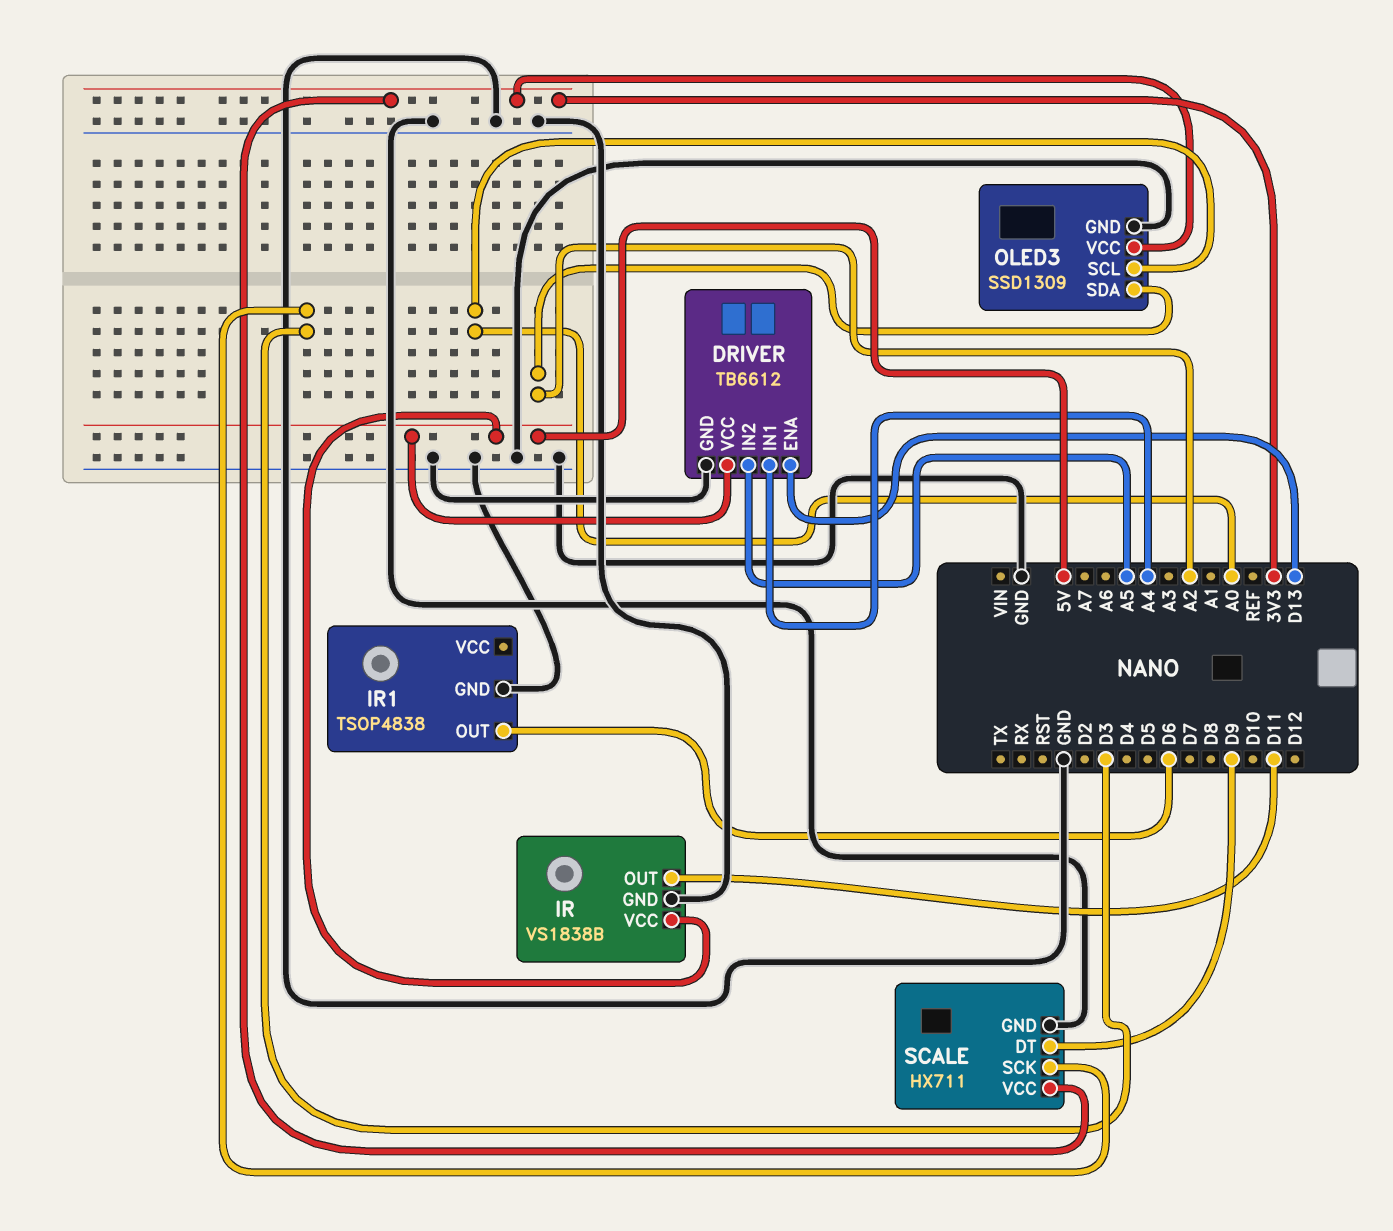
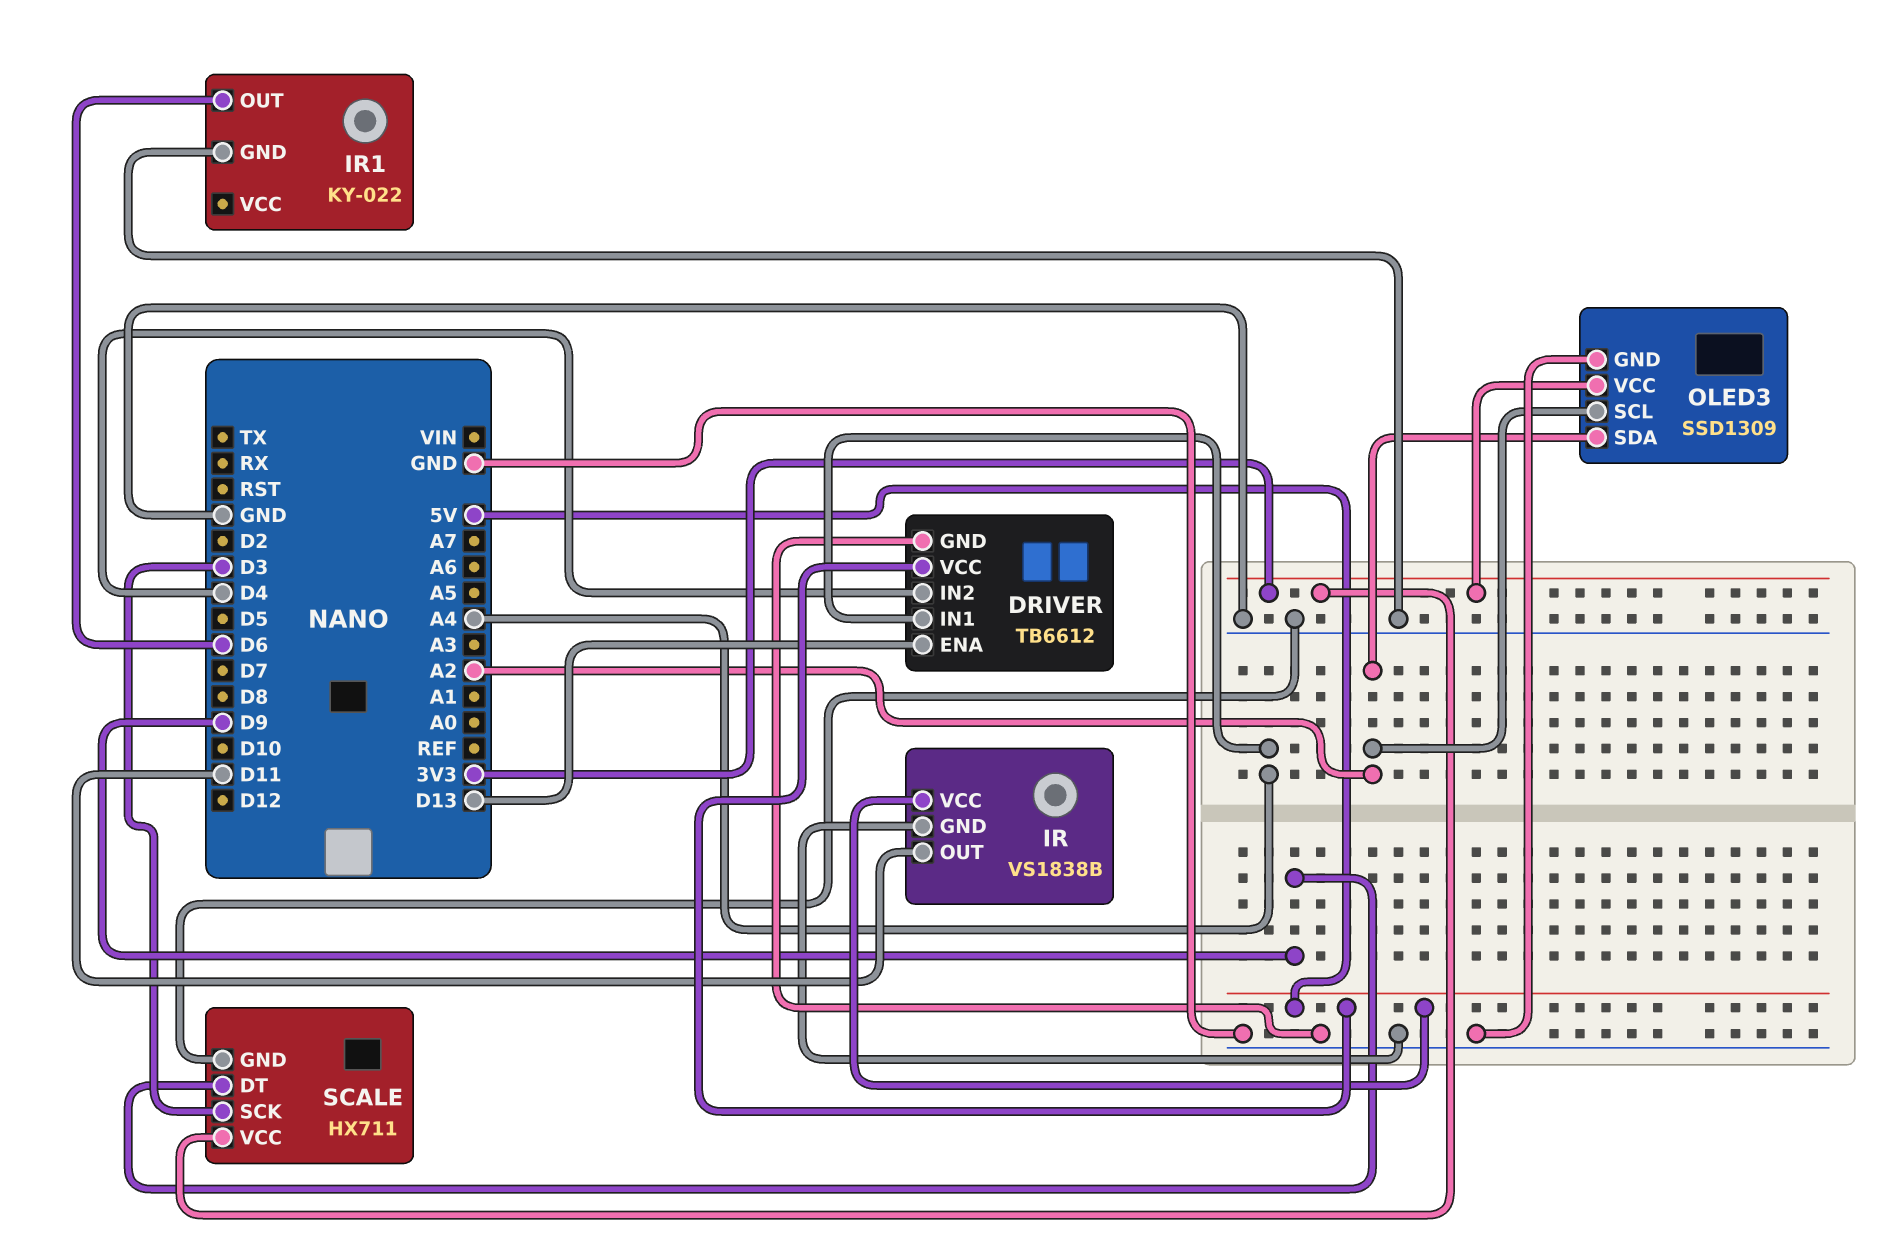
DRIVER pin IN2: A5 -> D4
IR1: TSOP4838 -> KY-022
OLED3 pin SCL: A0 -> A2

